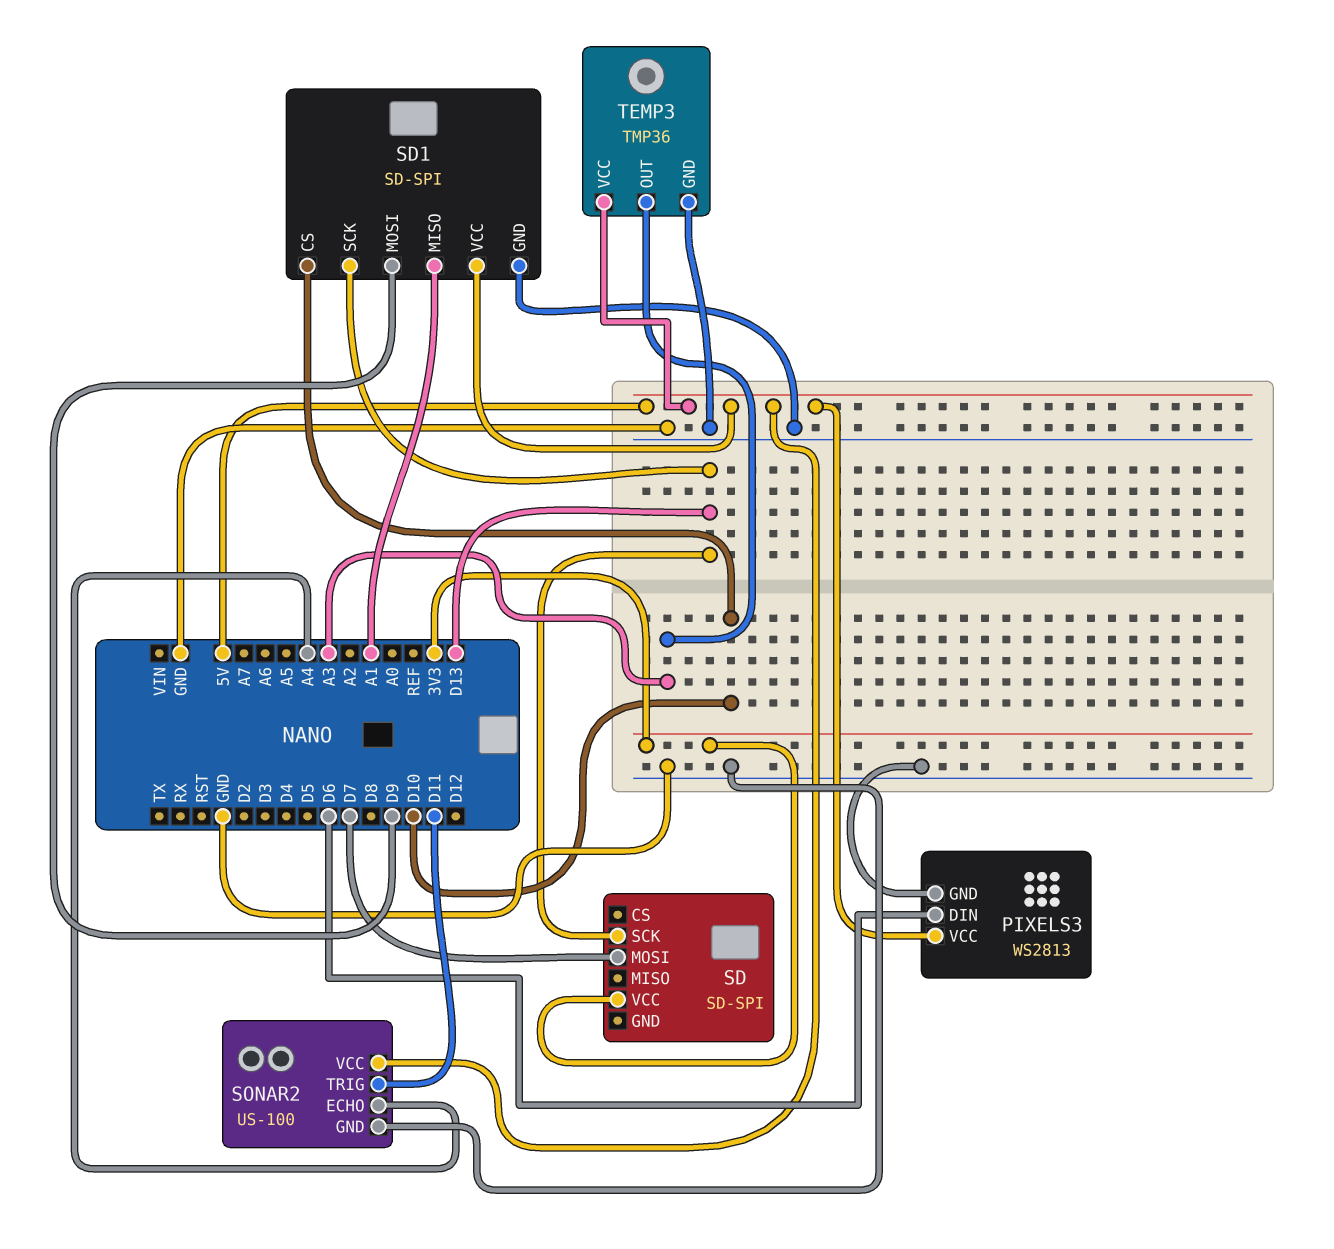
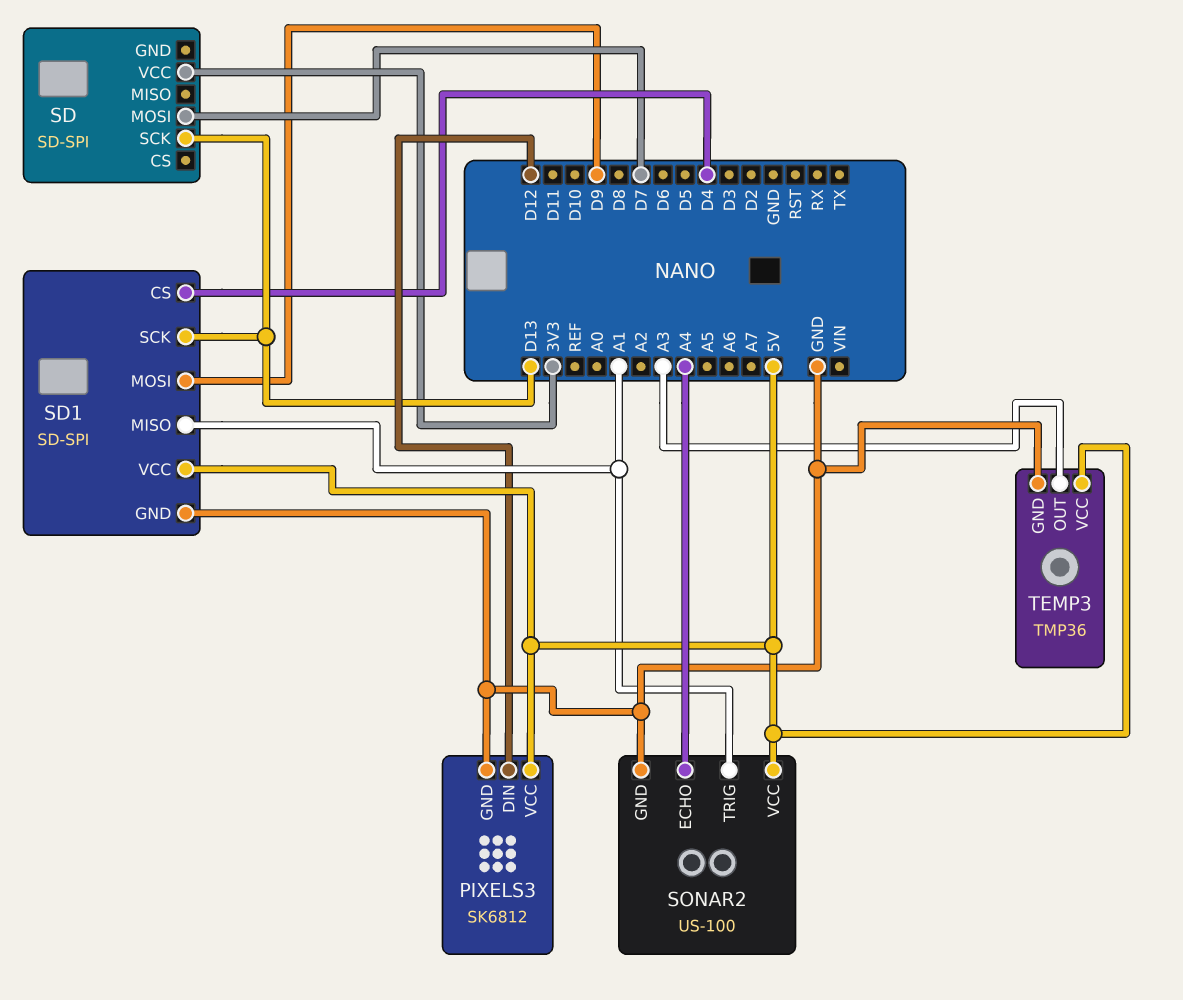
PIXELS3: WS2813 -> SK6812
PIXELS3 pin DIN: D6 -> D12
SD1 pin CS: D10 -> D4
SONAR2 pin TRIG: D11 -> A1

